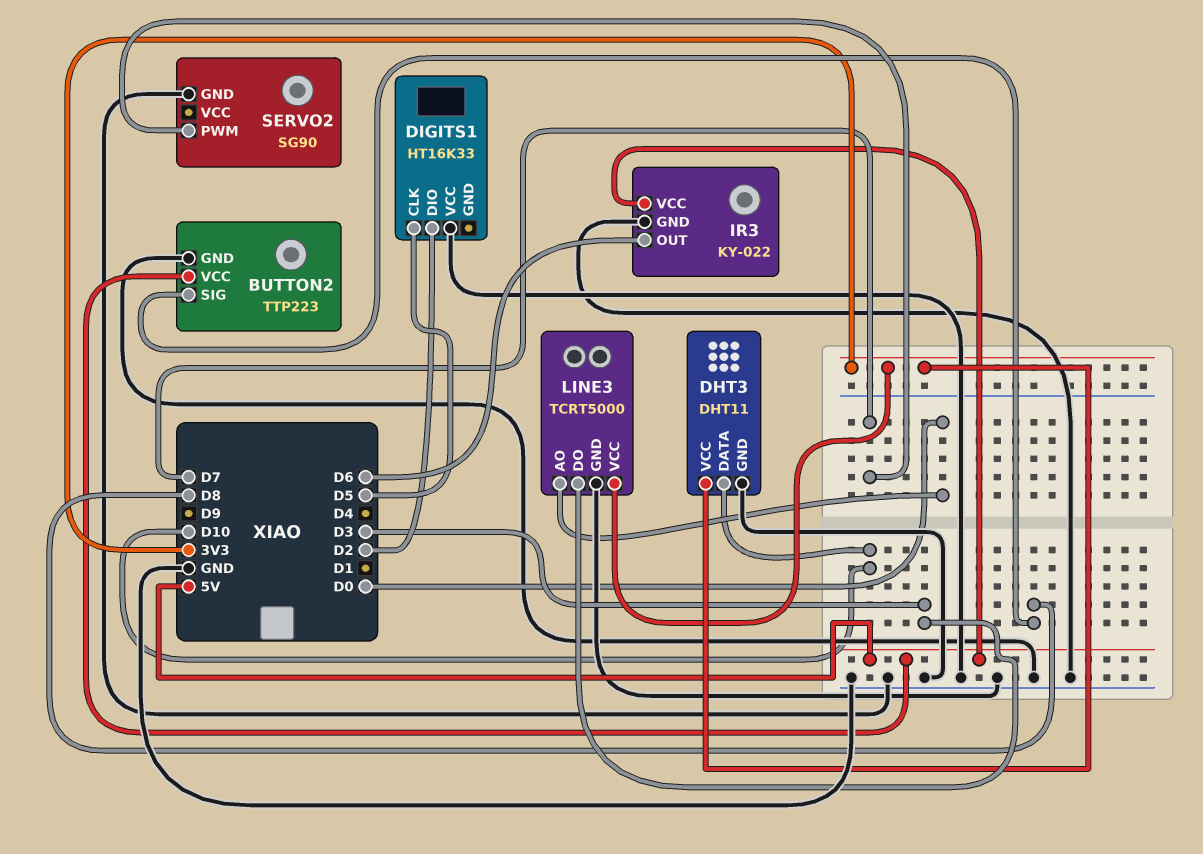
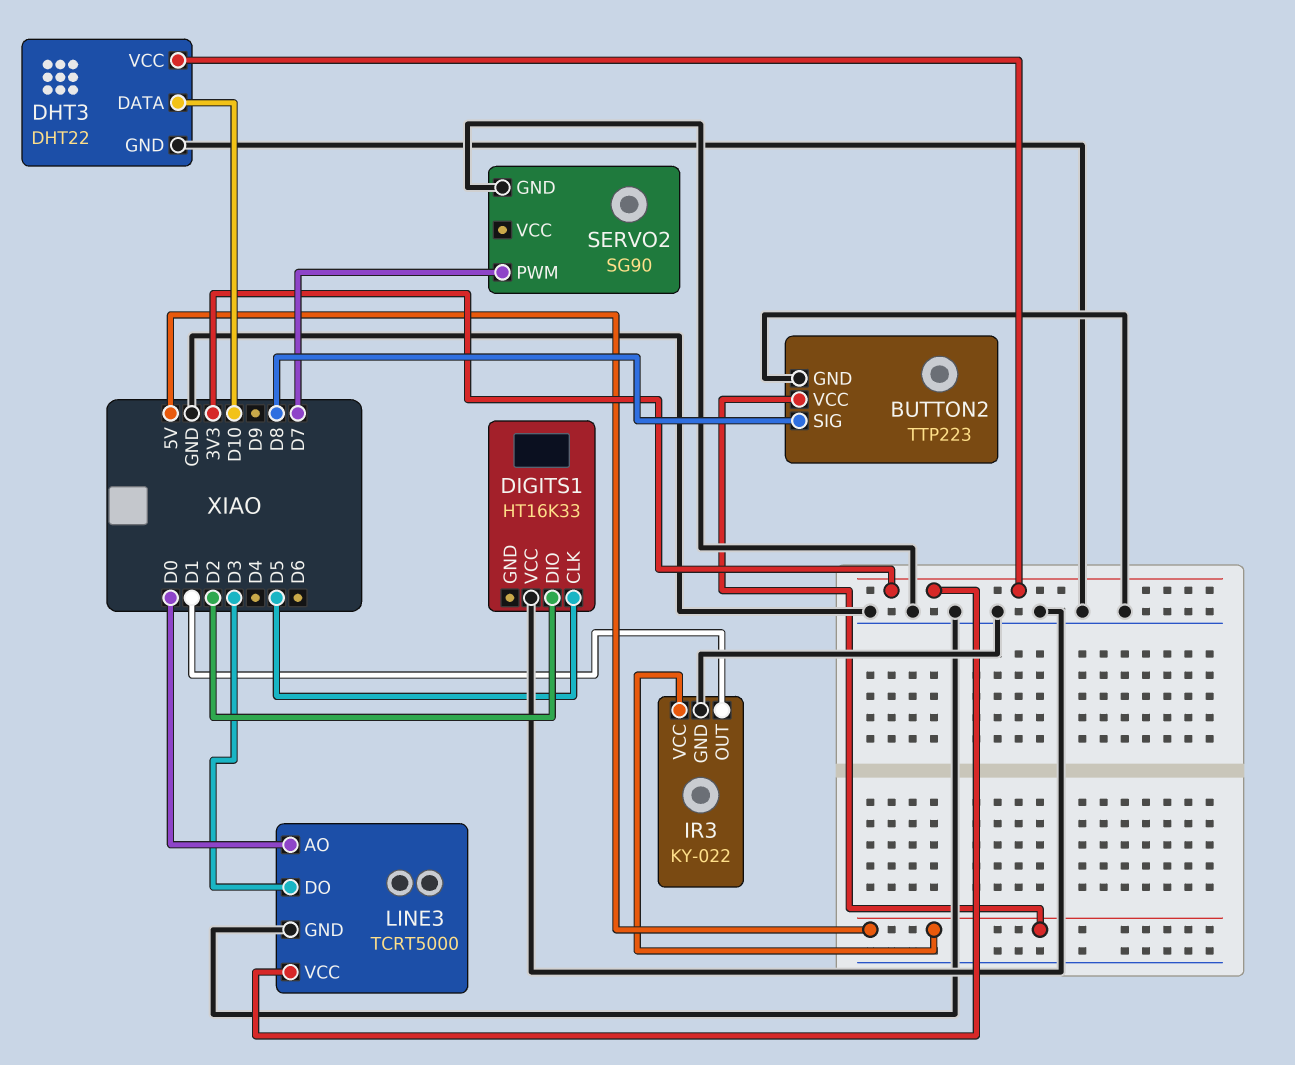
DHT3: DHT11 -> DHT22
IR3 pin OUT: D6 -> D1

